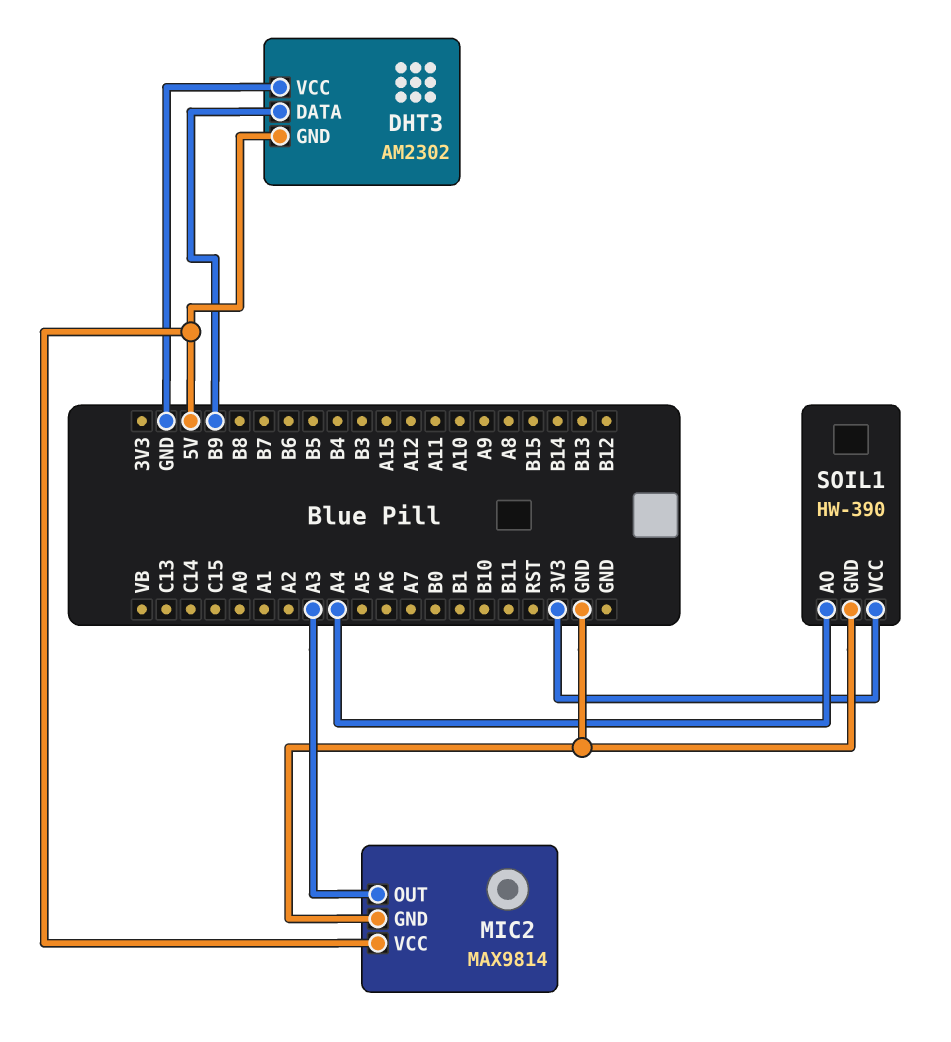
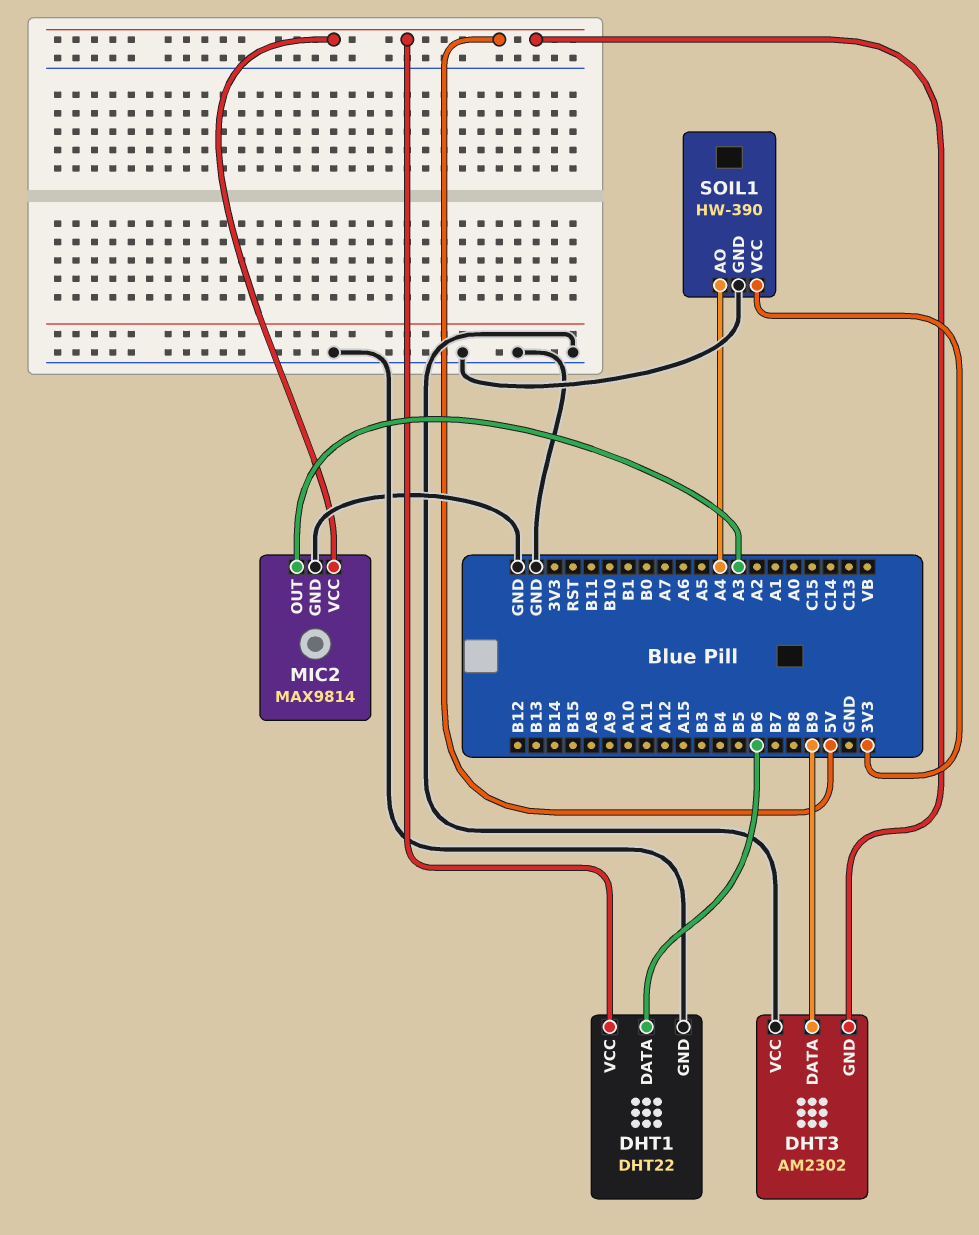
DHT1: none -> DHT22
DHT1 pin DATA: none -> B6
DHT1 pin GND: none -> GND
DHT1 pin VCC: none -> 5V

